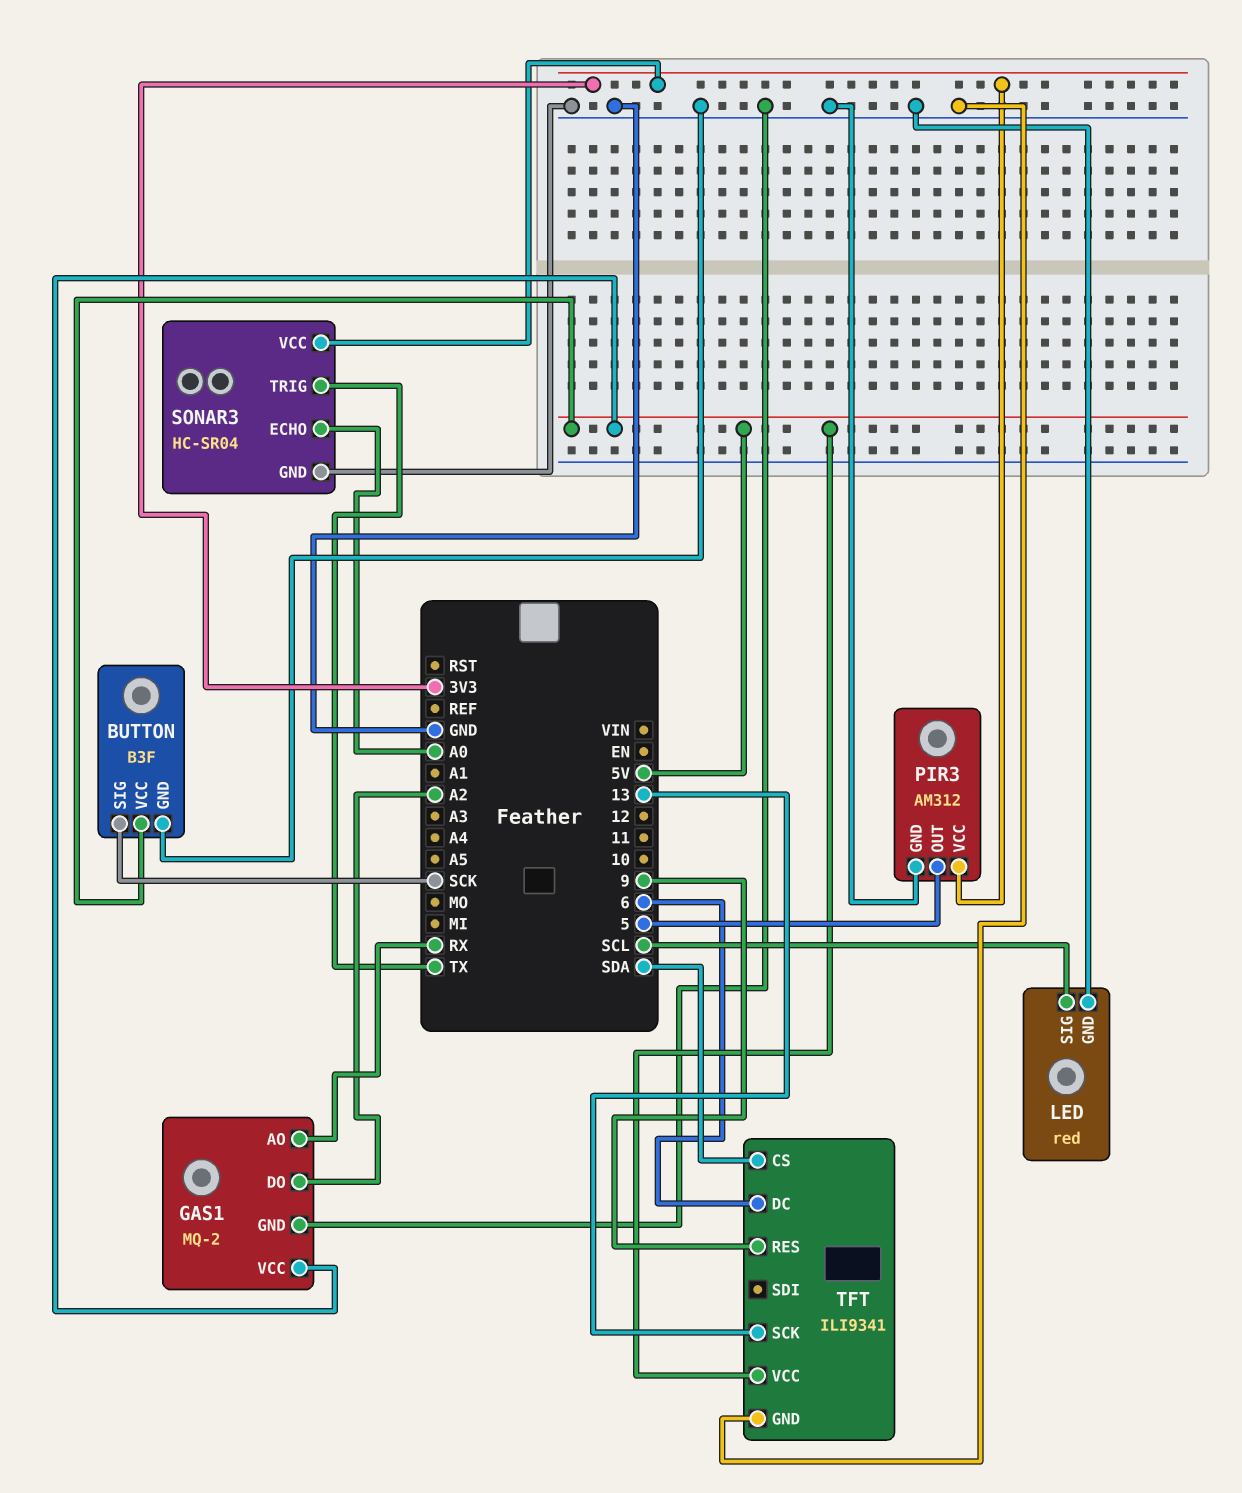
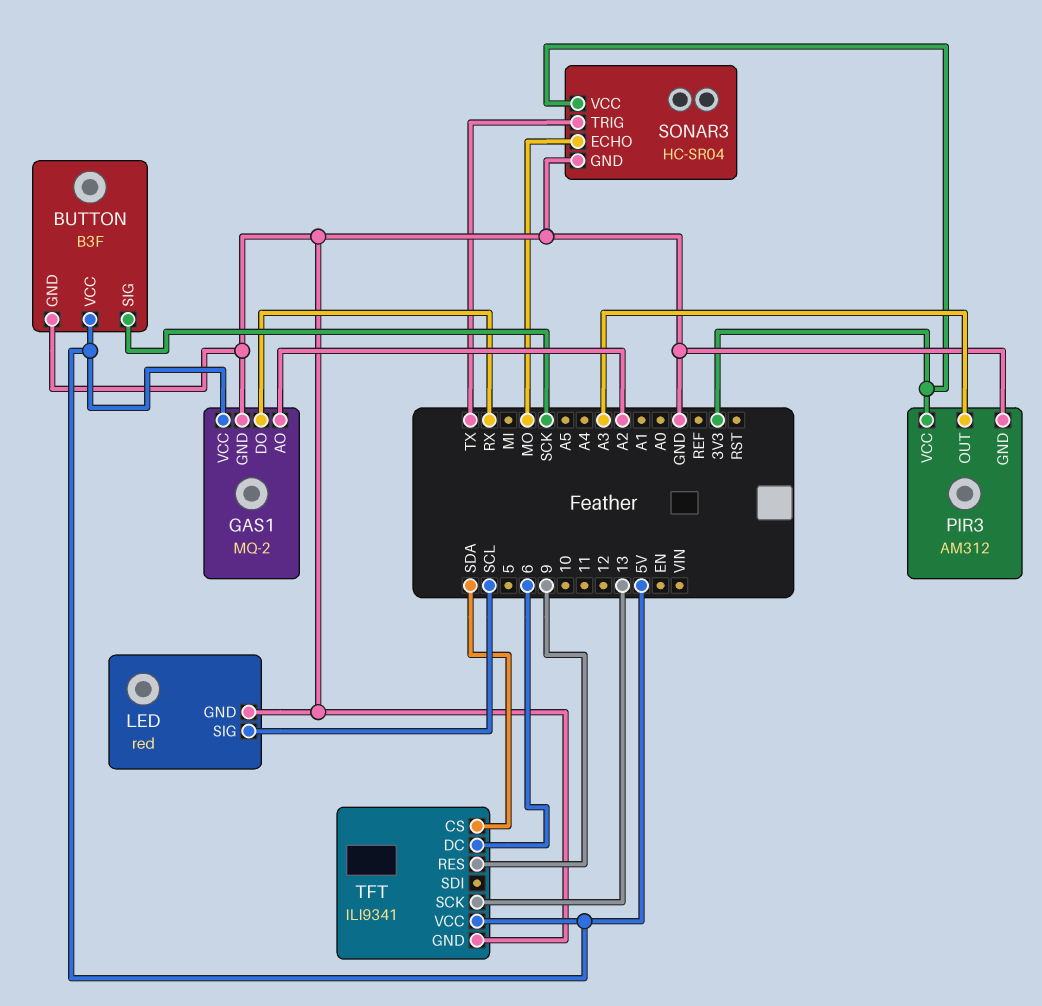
GAS1 pin AO: RX -> A2
GAS1 pin DO: A2 -> RX
PIR3 pin OUT: 5 -> A3
SONAR3 pin ECHO: A0 -> MO

